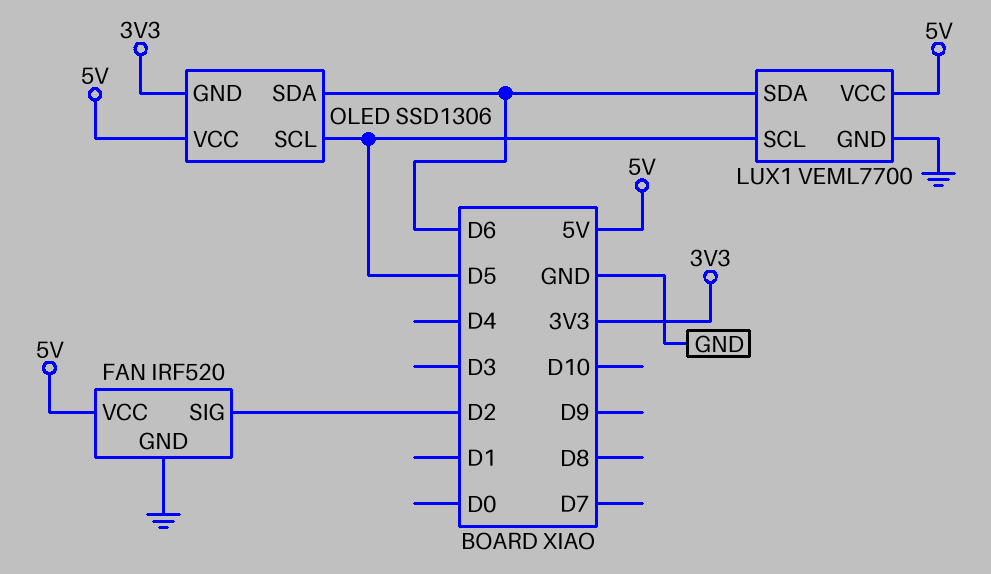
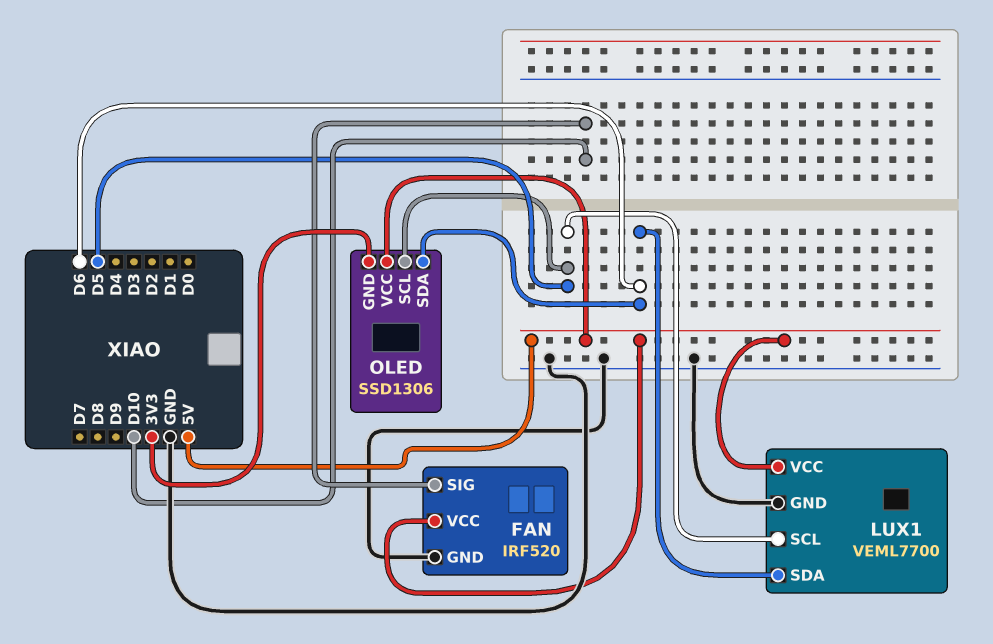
FAN pin SIG: D2 -> D10

